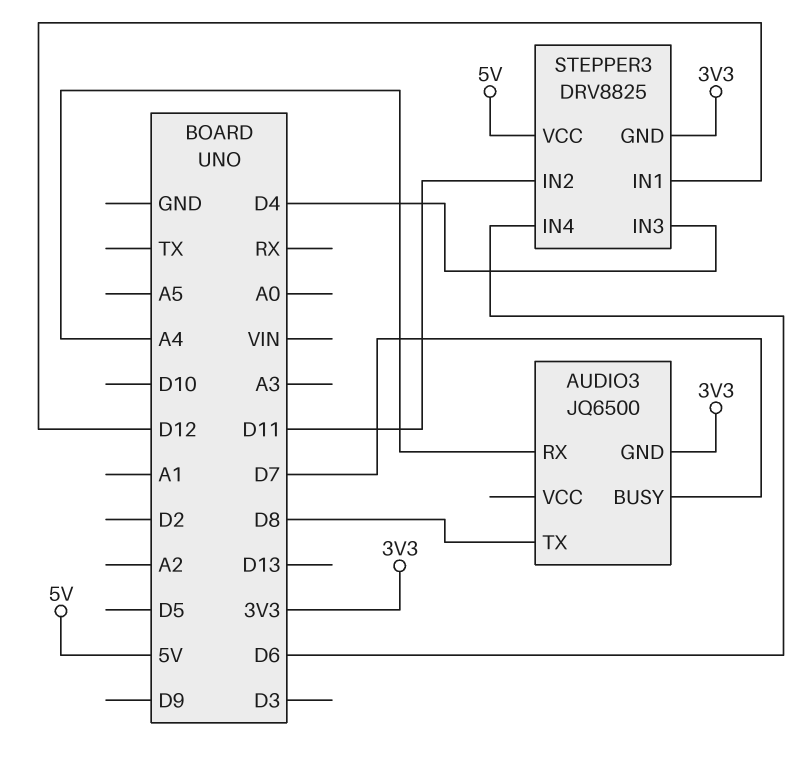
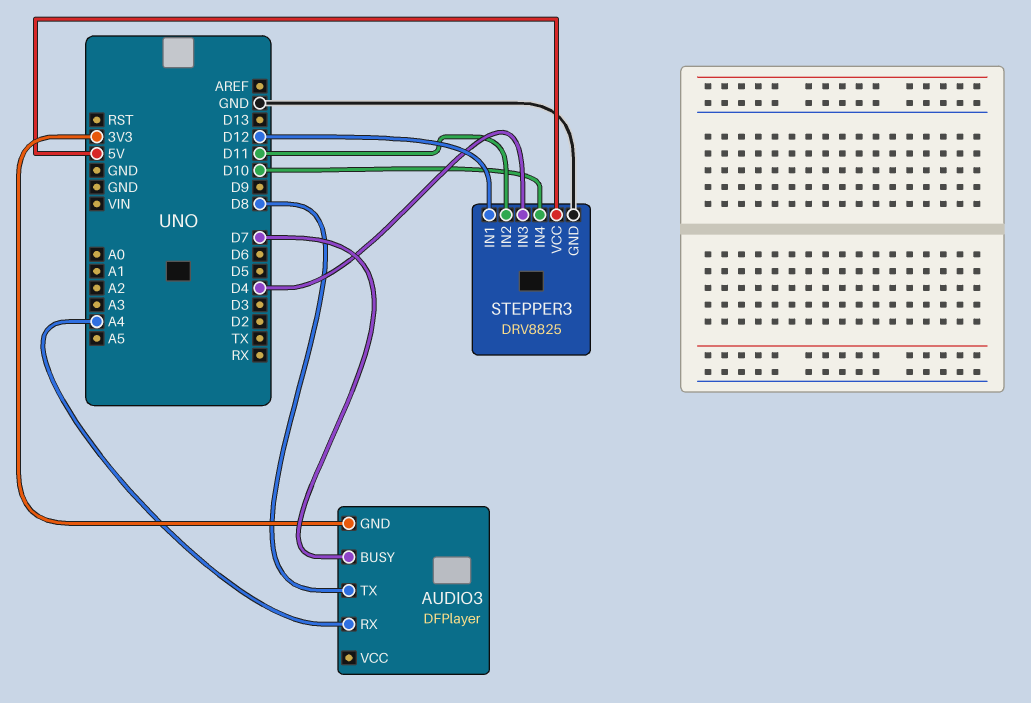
AUDIO3: JQ6500 -> DFPlayer
STEPPER3 pin GND: 3V3 -> GND
STEPPER3 pin IN4: D6 -> D10

